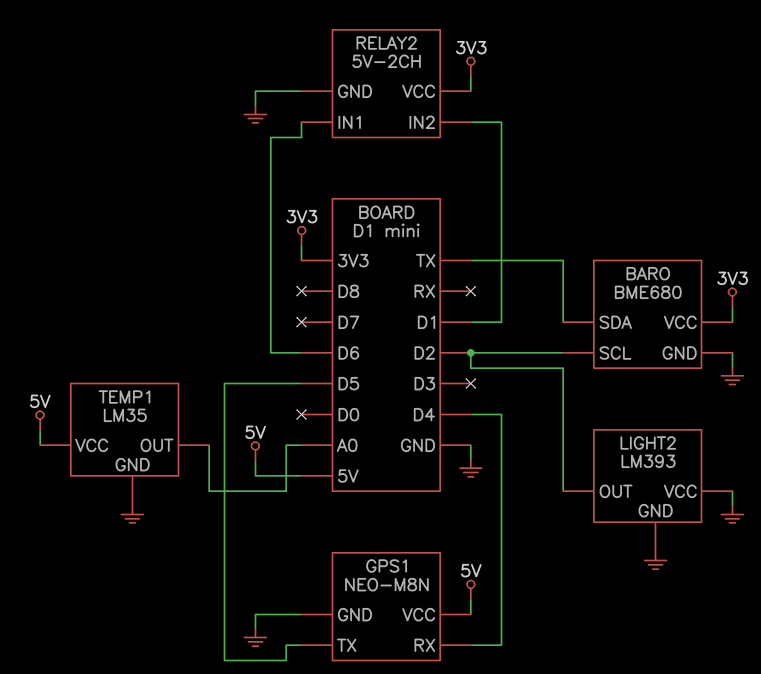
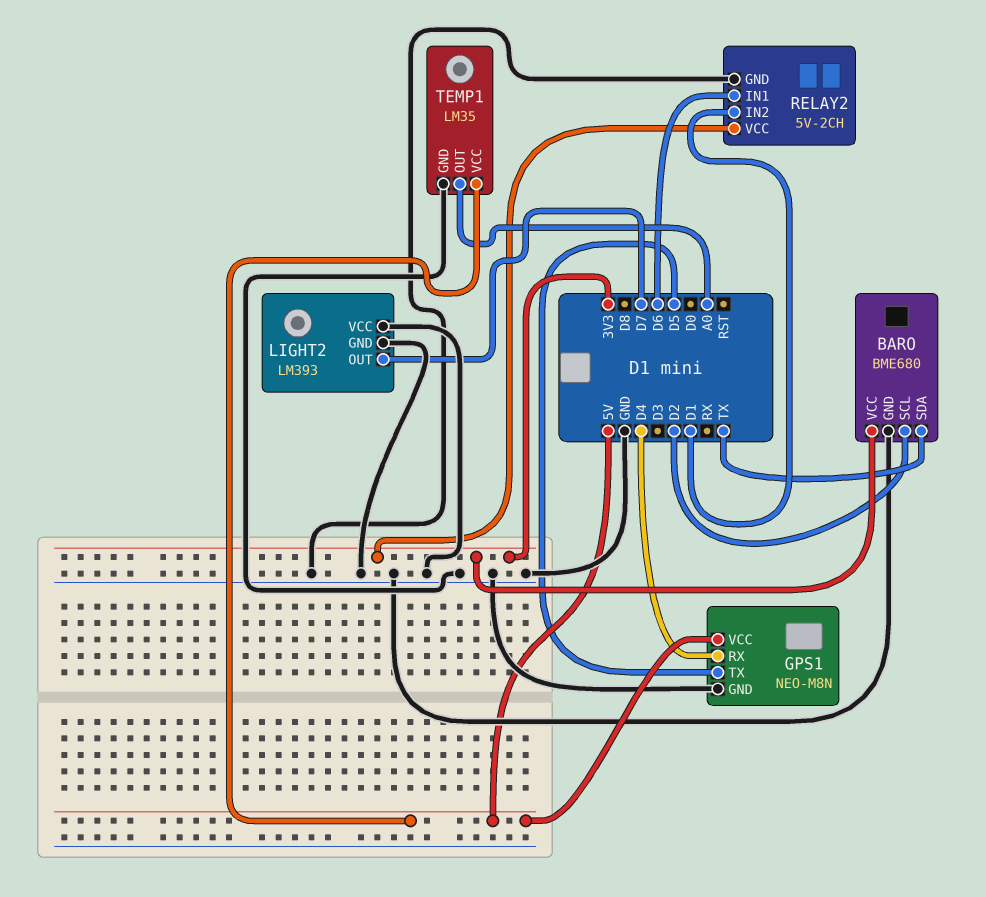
LIGHT2 pin OUT: D2 -> D7

